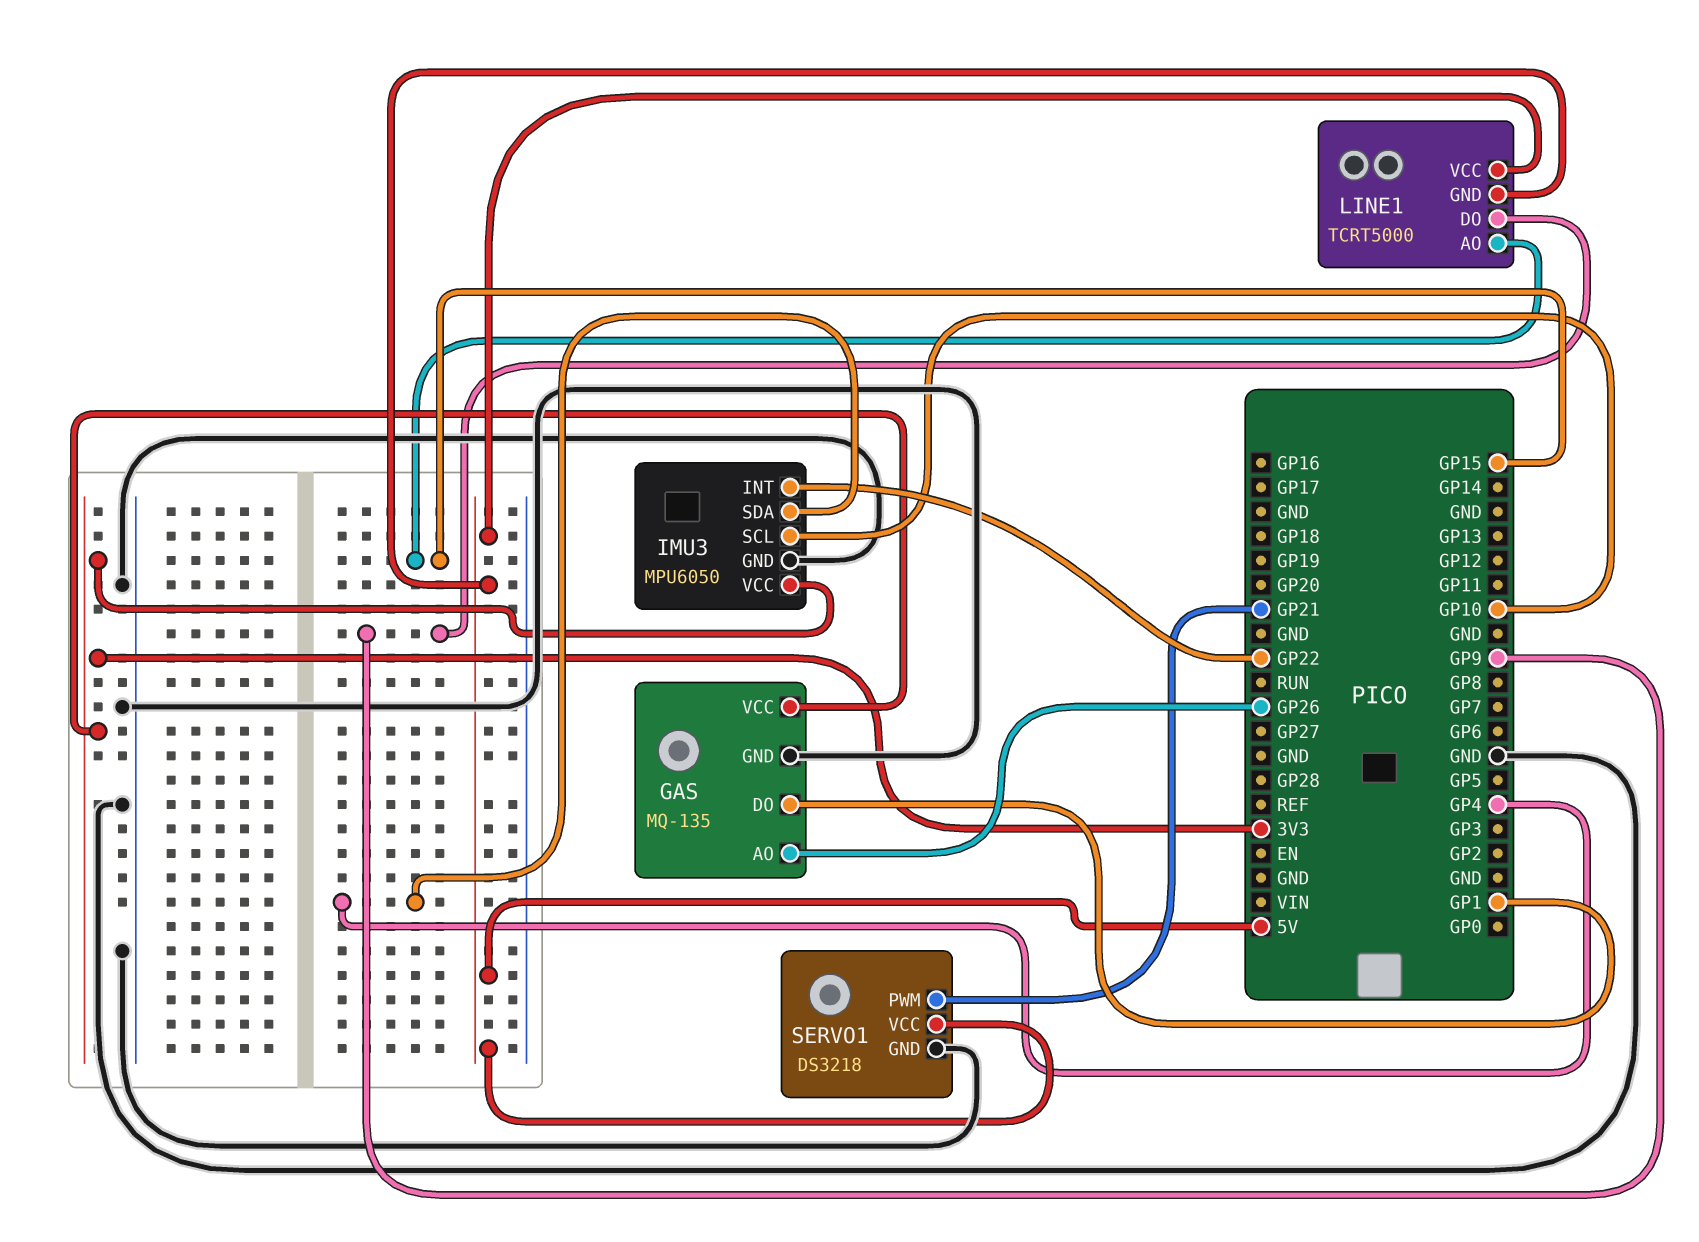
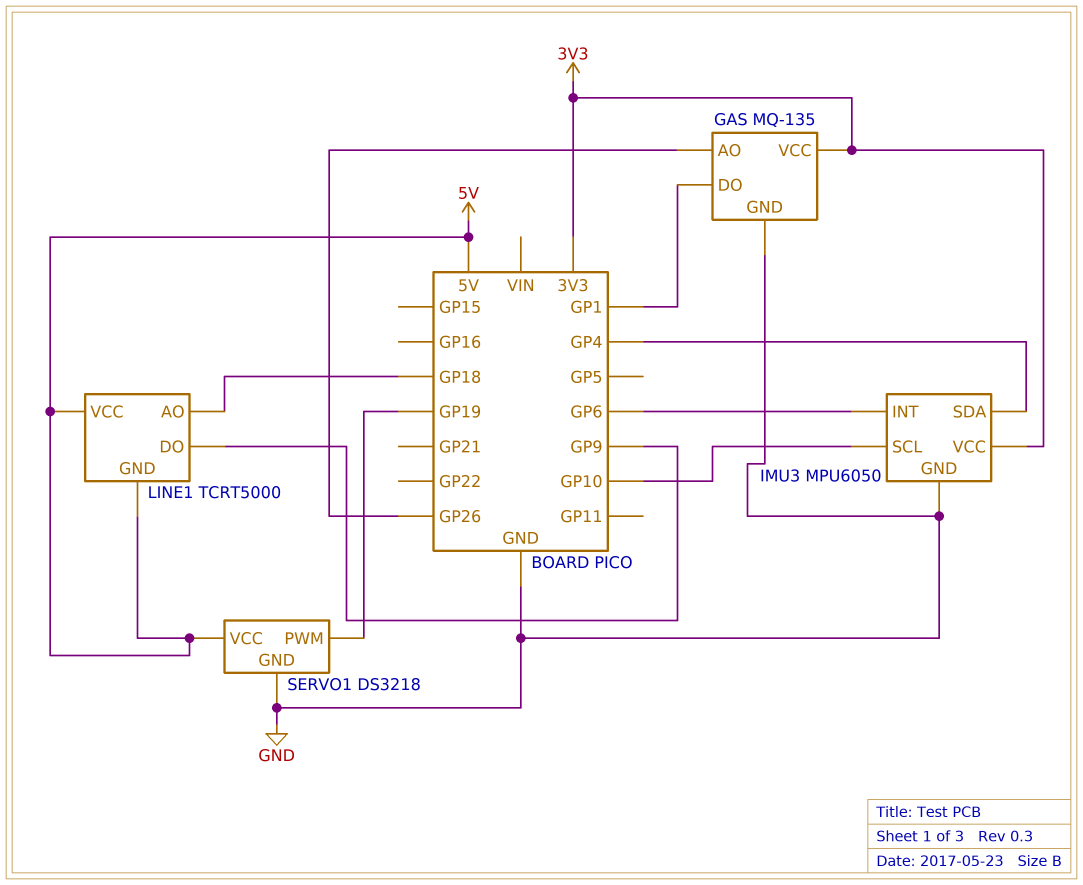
IMU3 pin INT: GP22 -> GP6
LINE1 pin AO: GP15 -> GP18
SERVO1 pin PWM: GP21 -> GP19

